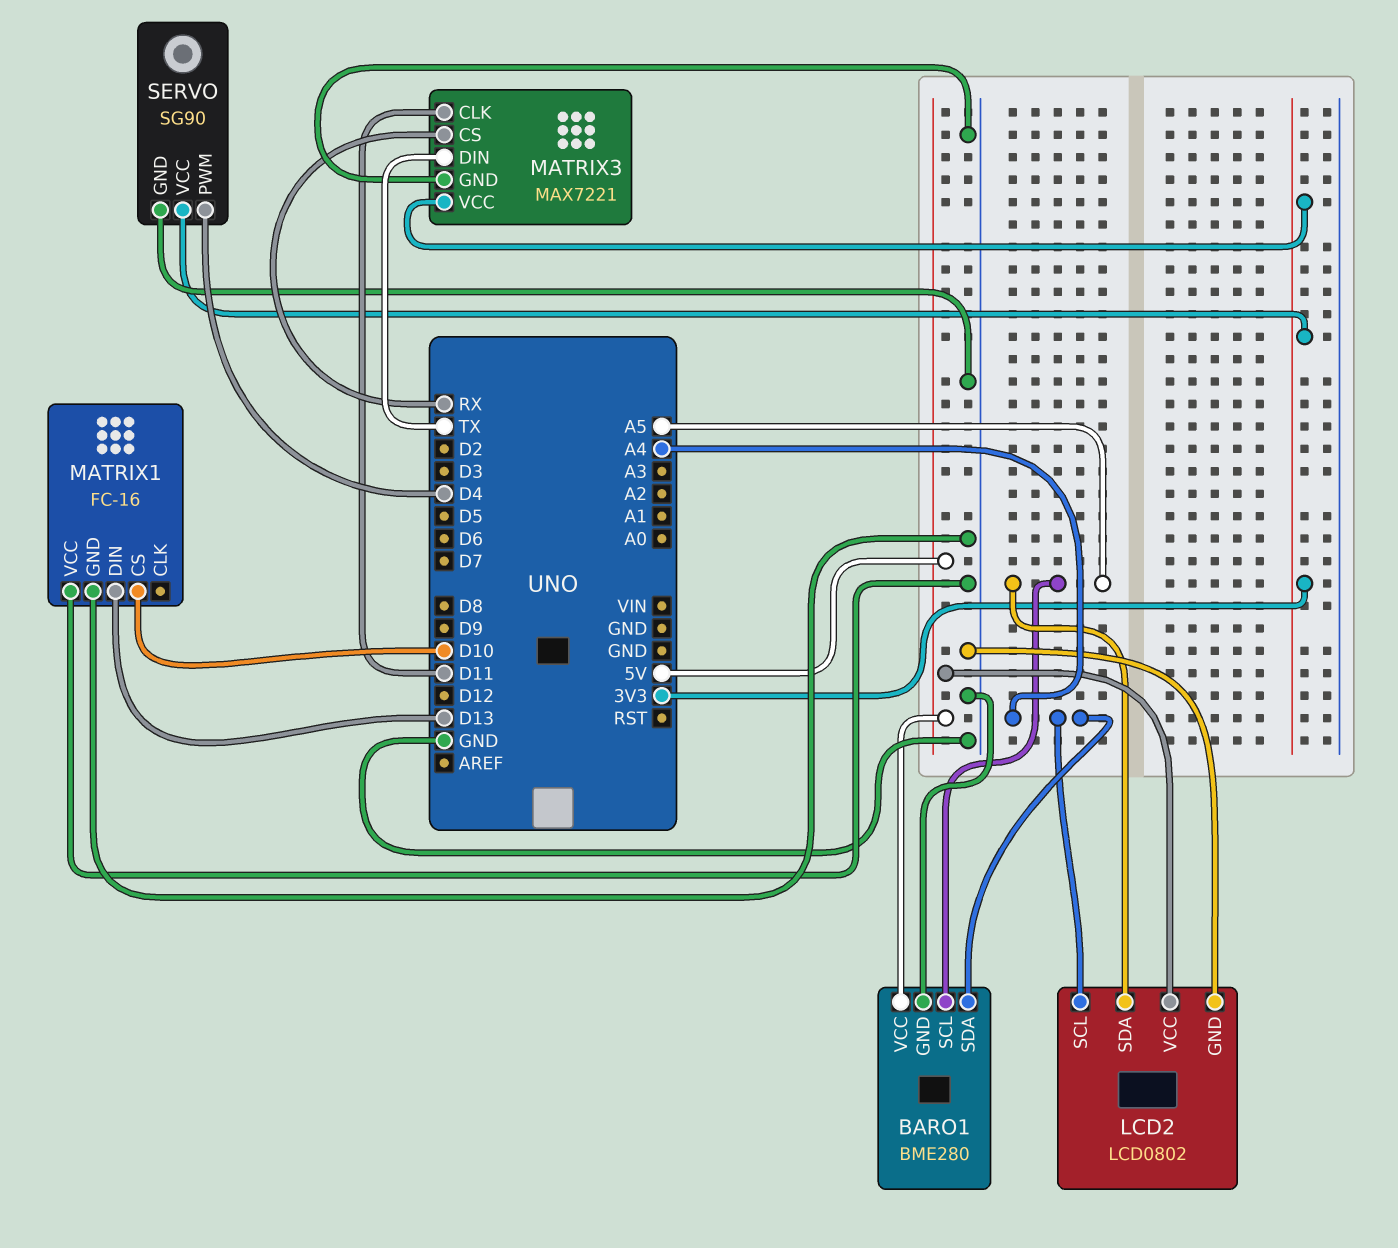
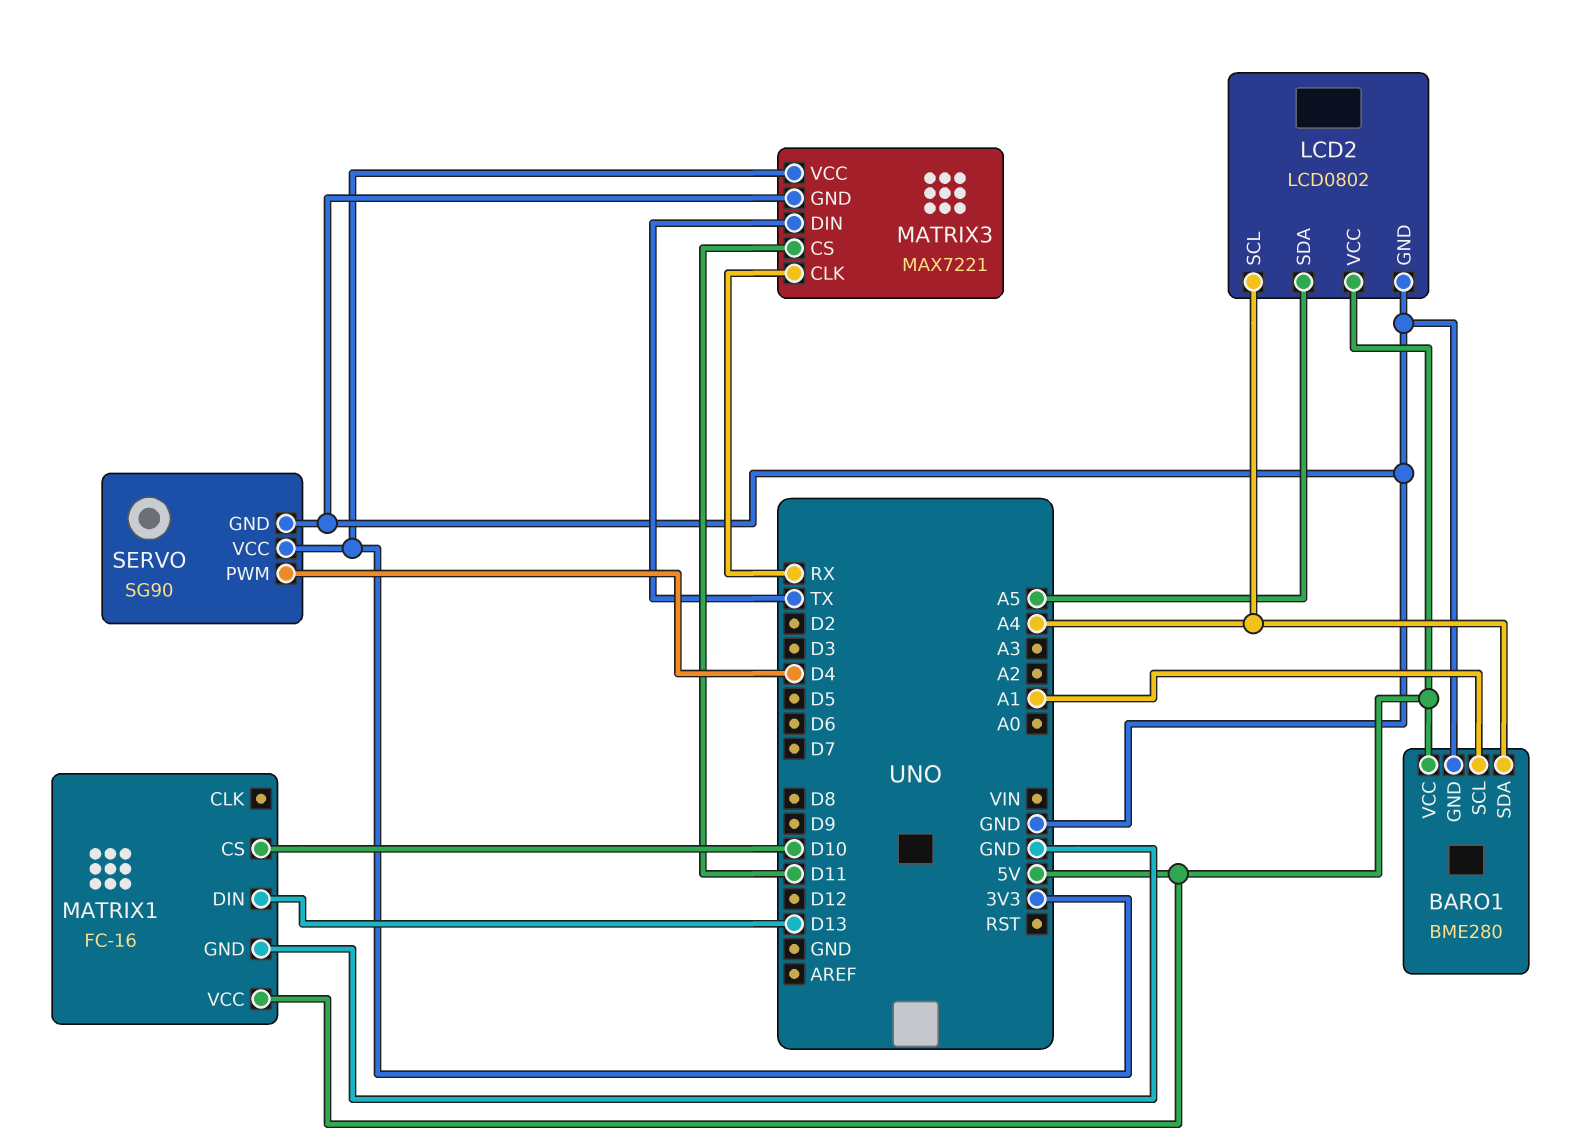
BARO1 pin SCL: A5 -> A1
MATRIX1 pin VCC: GND -> 5V
MATRIX3 pin CLK: D11 -> RX
MATRIX3 pin CS: RX -> D11

